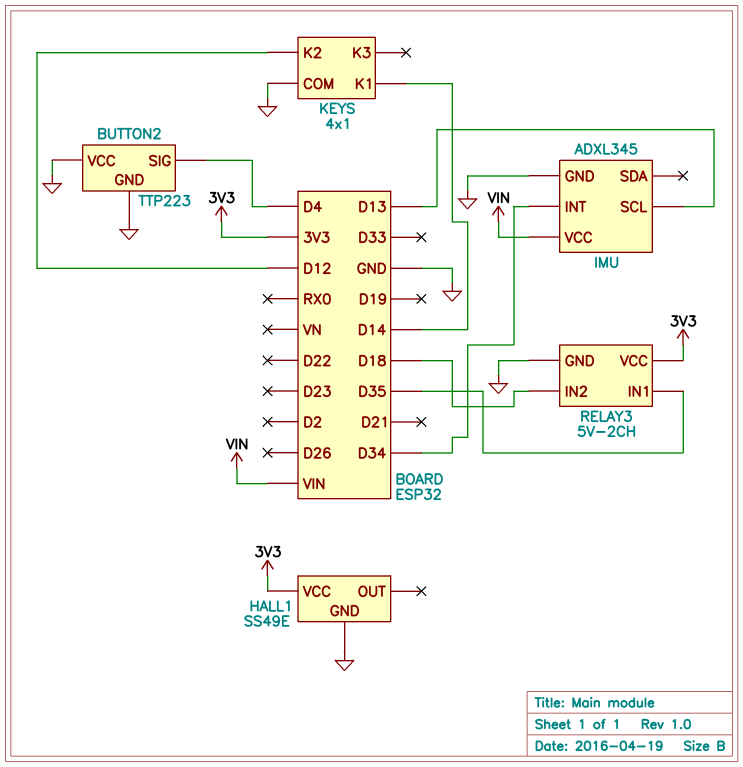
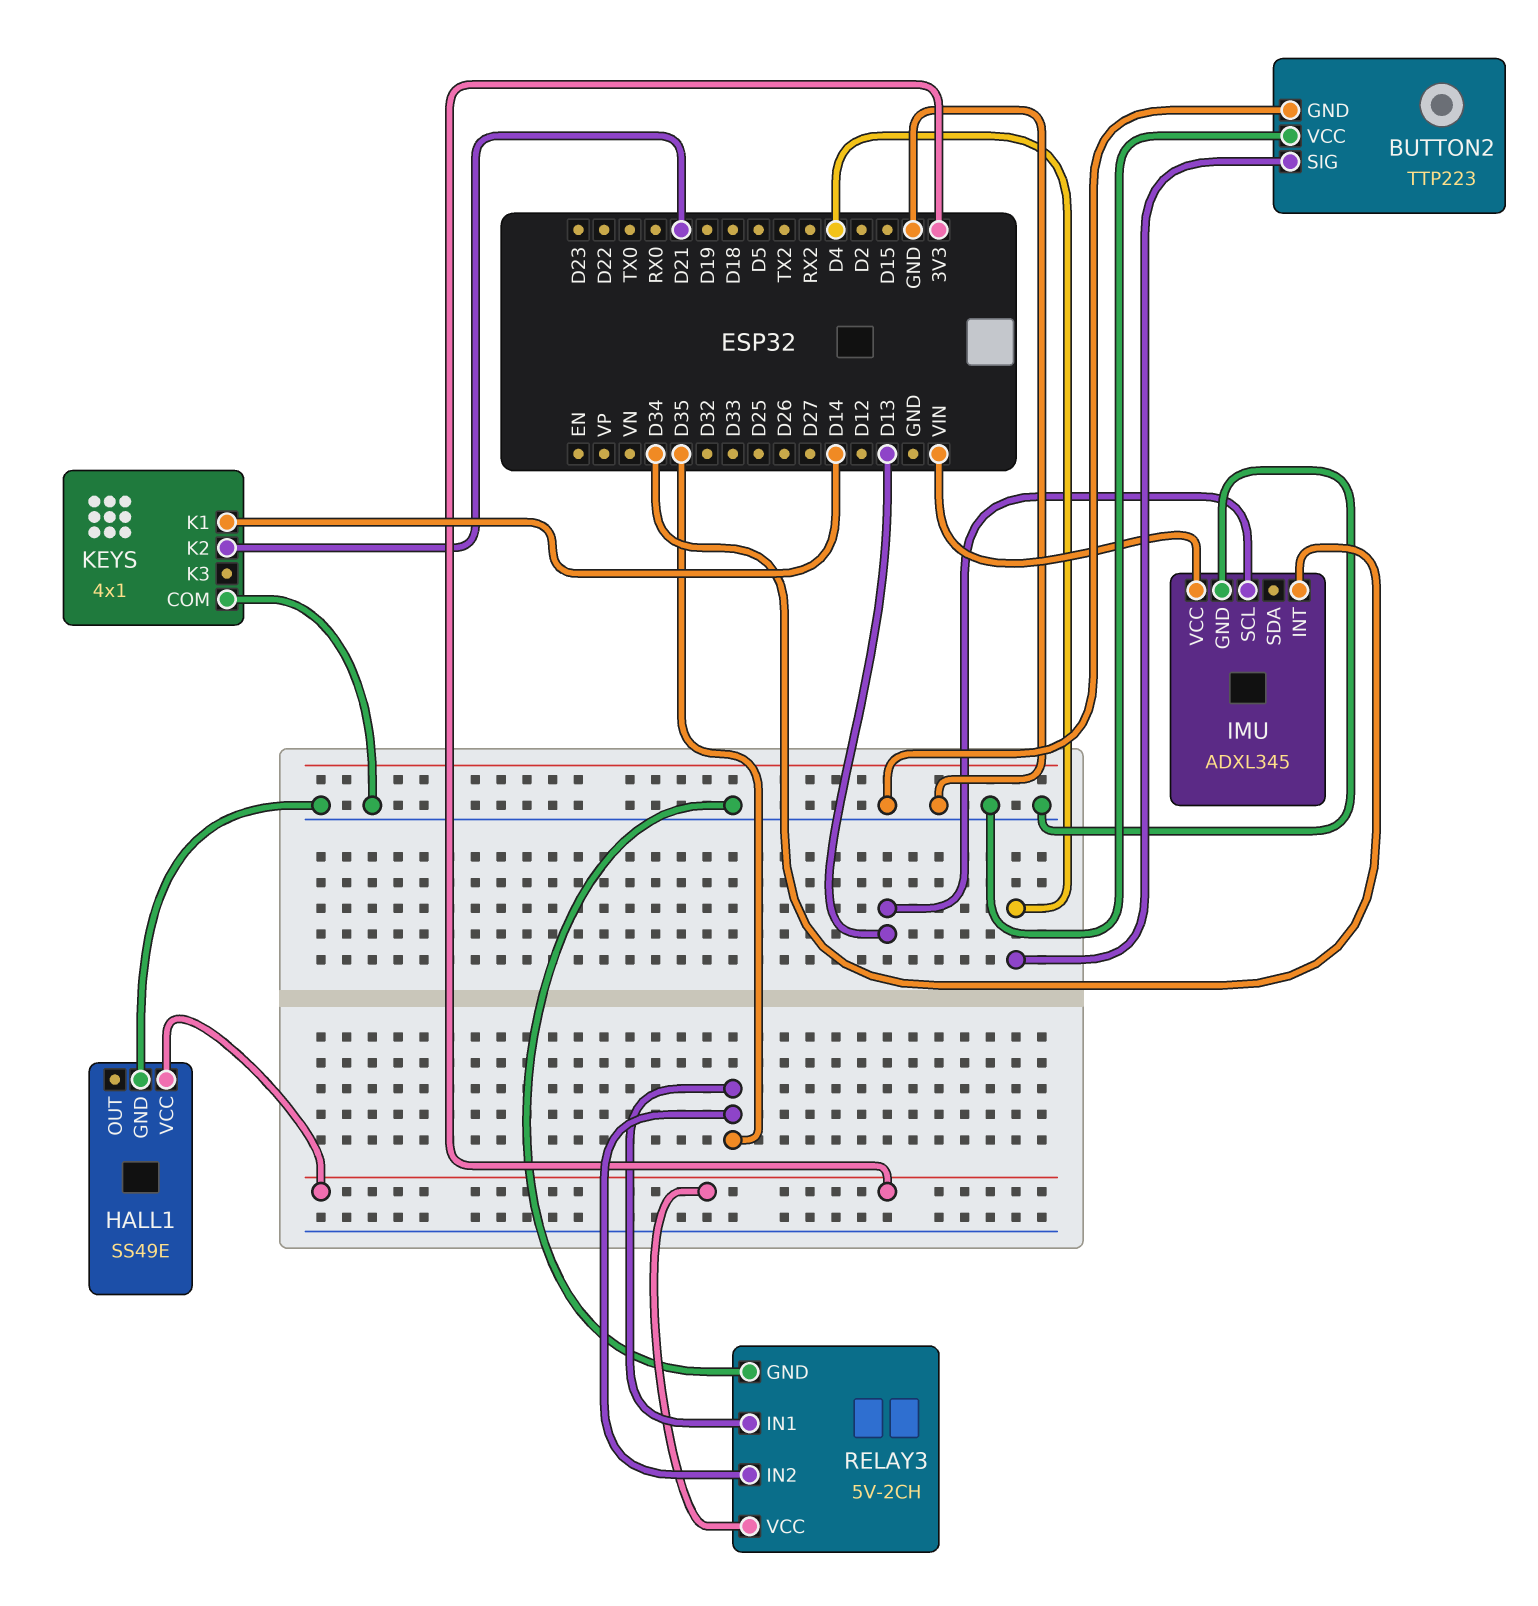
KEYS pin K2: D12 -> D21
RELAY3 pin IN2: D18 -> D35

